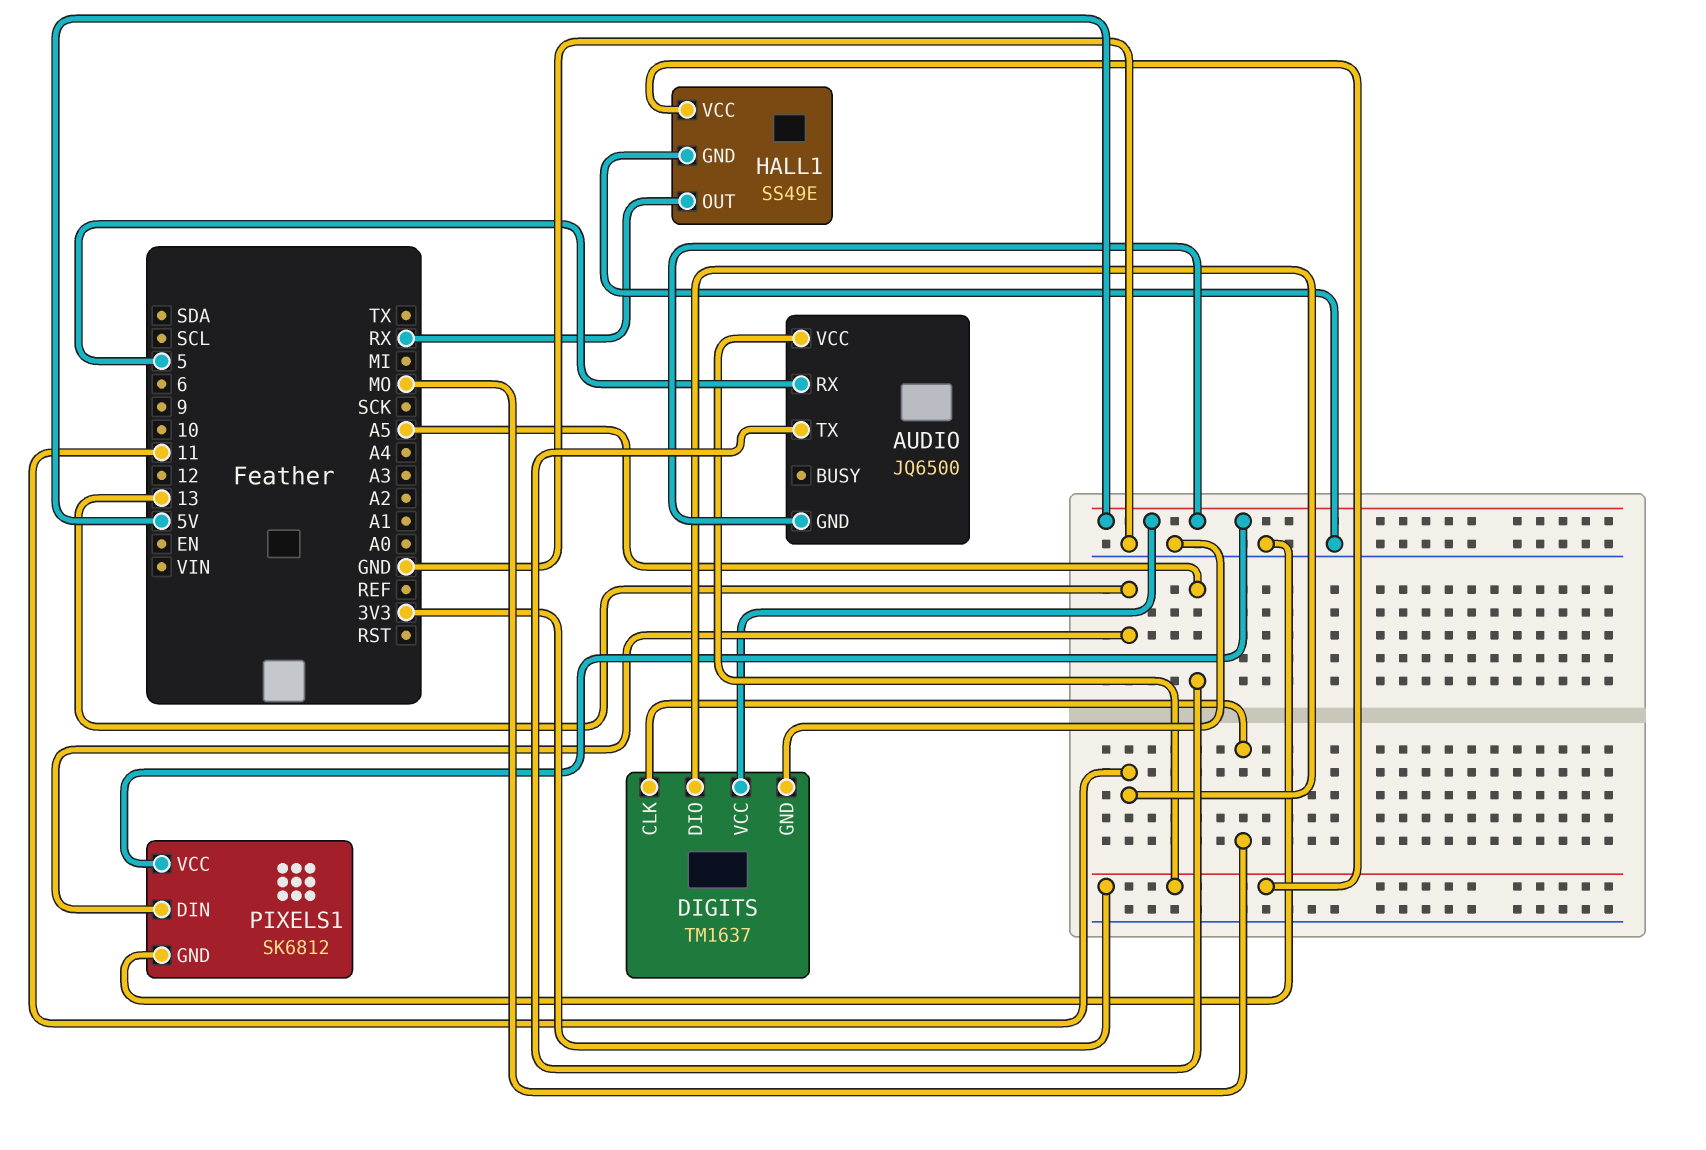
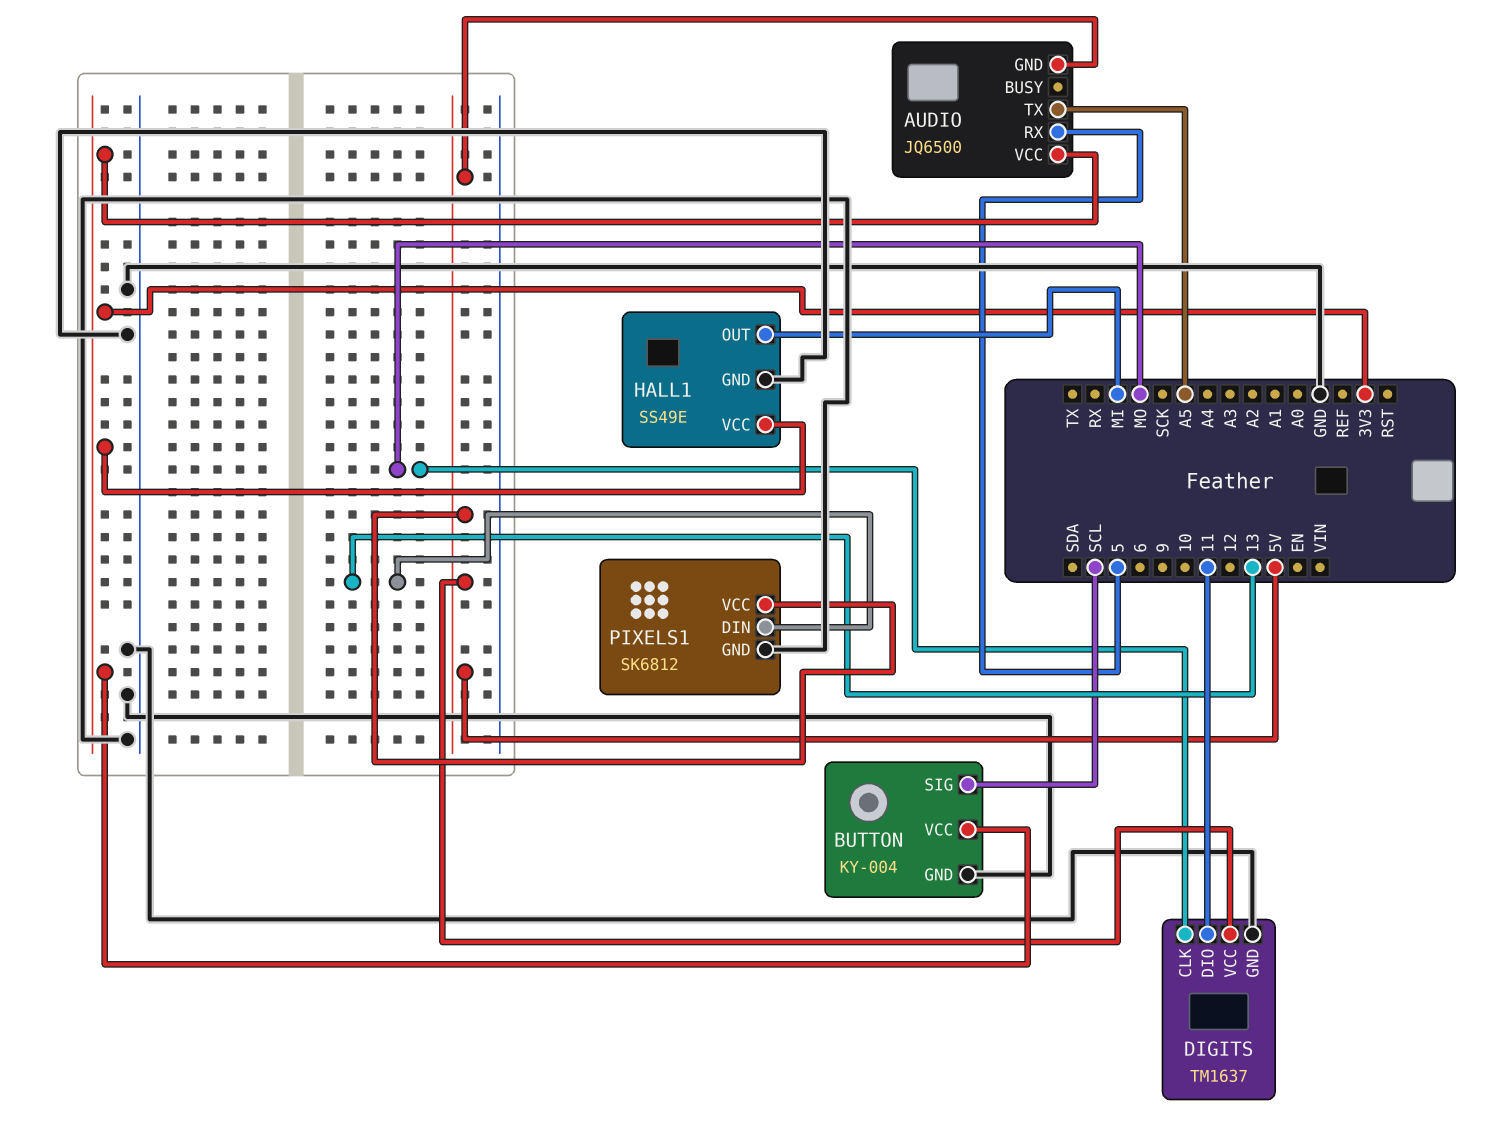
BUTTON: none -> KY-004
BUTTON pin GND: none -> GND
BUTTON pin SIG: none -> SCL
BUTTON pin VCC: none -> 3V3
HALL1 pin OUT: RX -> MI

